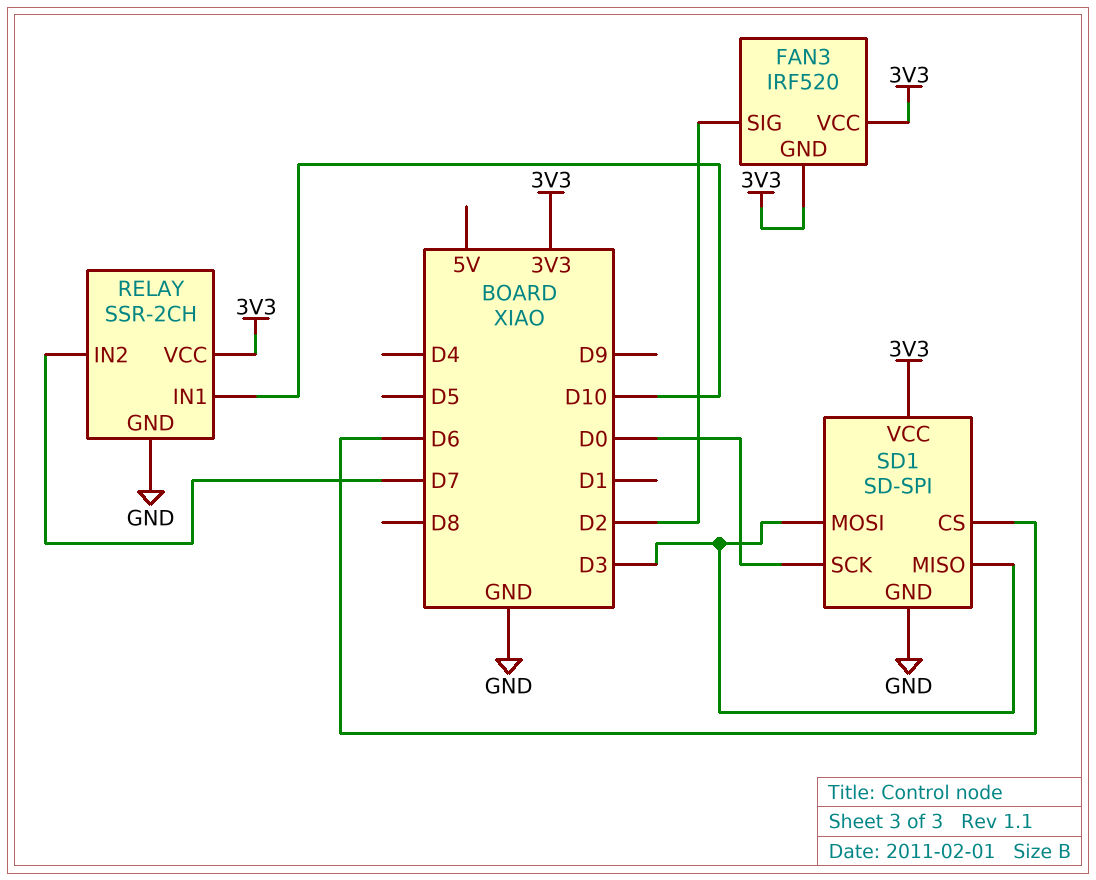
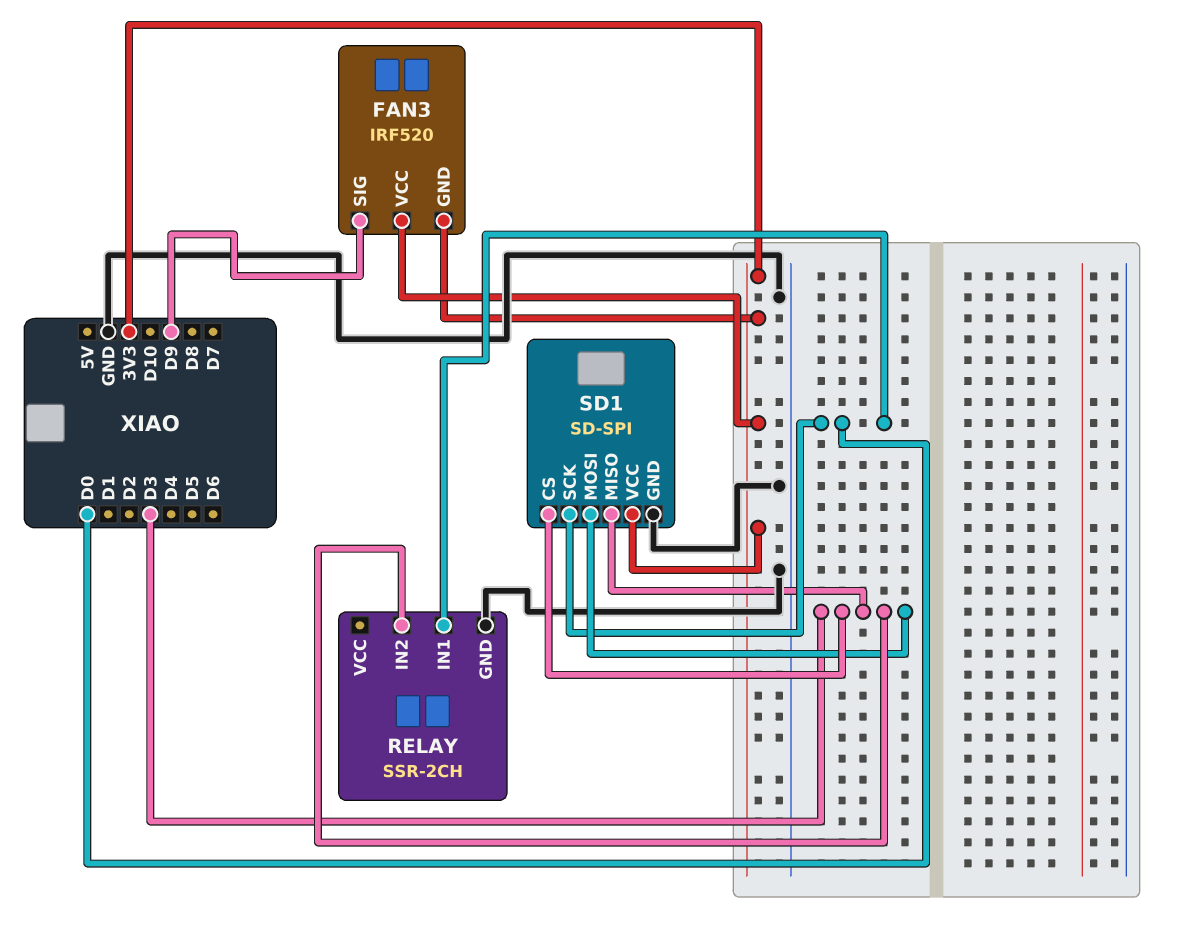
FAN3 pin SIG: D2 -> D9
RELAY pin IN1: D10 -> D0
RELAY pin IN2: D7 -> D3
RELAY pin VCC: 3V3 -> none
SD1 pin CS: D6 -> D3

